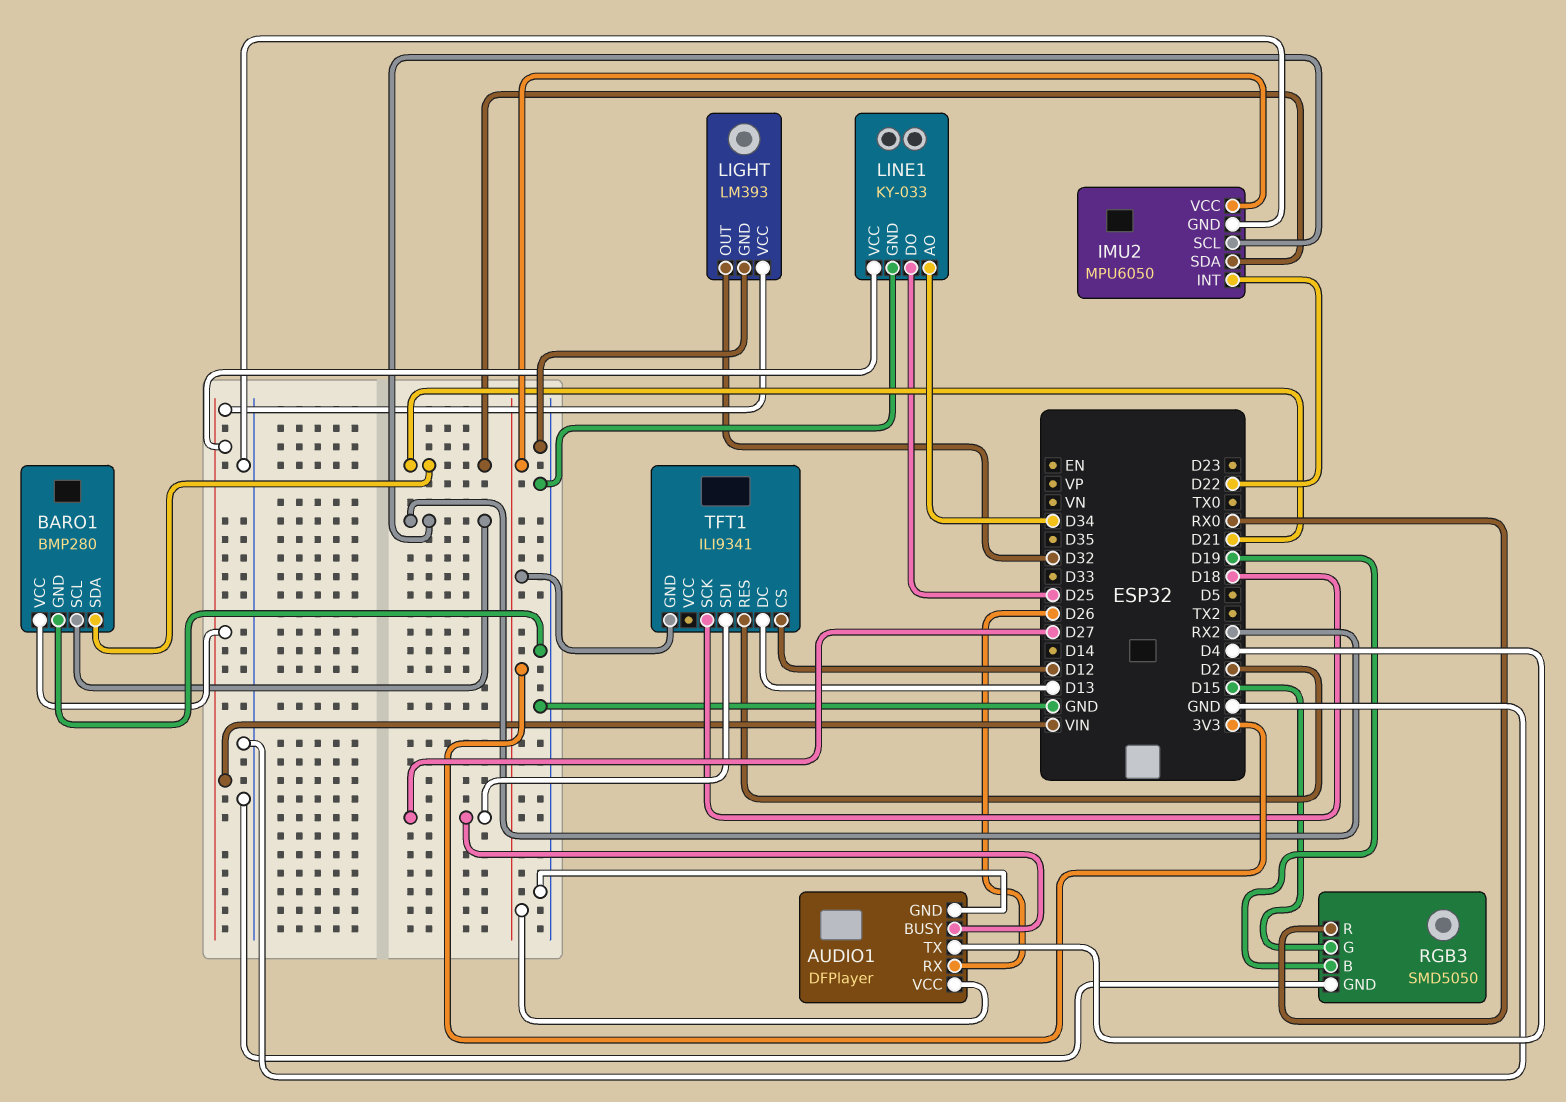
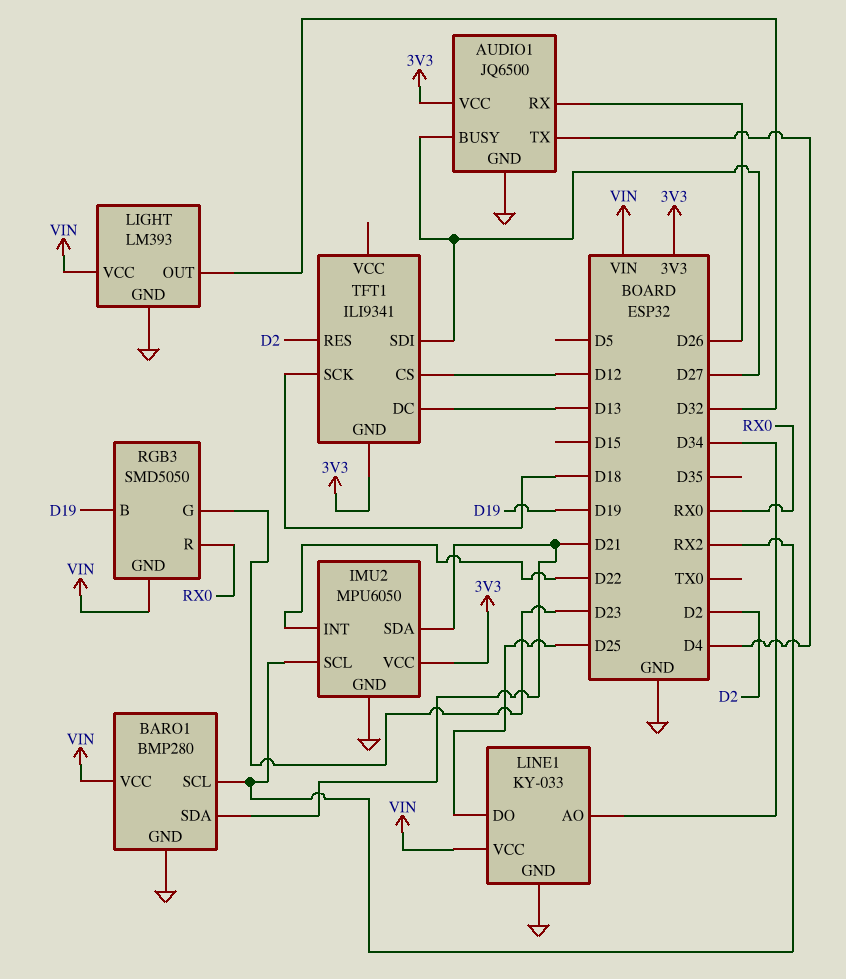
AUDIO1: DFPlayer -> JQ6500
RGB3 pin G: D15 -> D23
RGB3 pin GND: GND -> VIN

